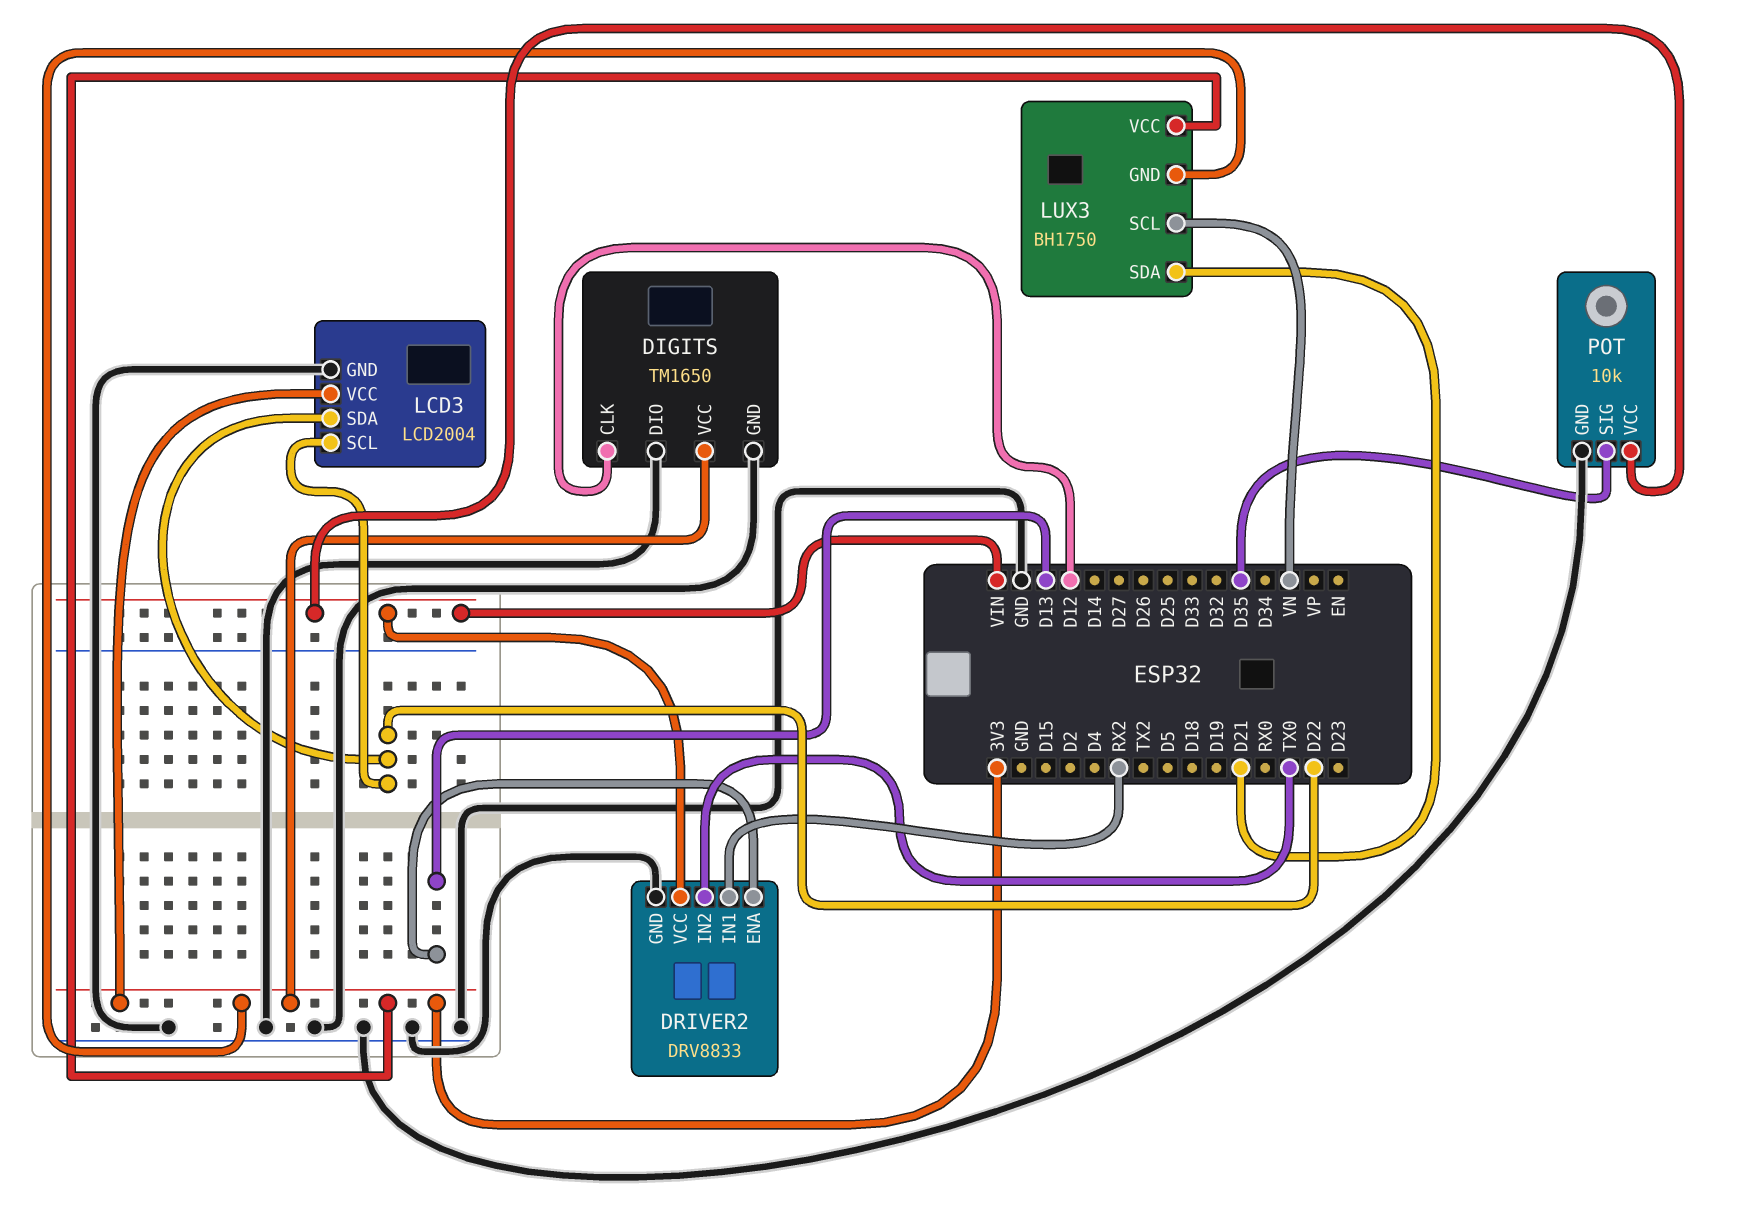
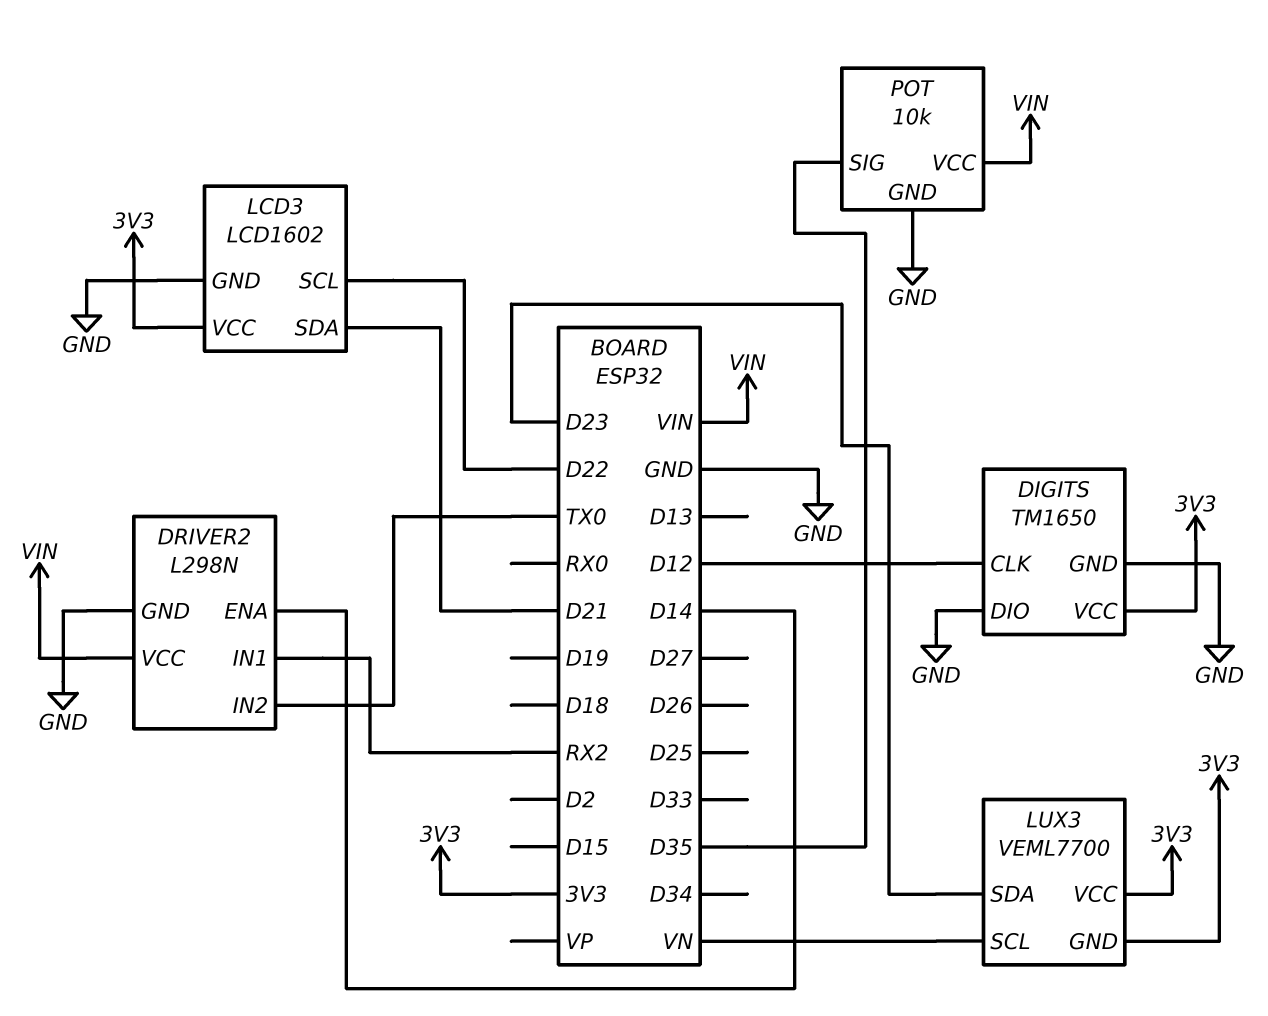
DRIVER2: DRV8833 -> L298N
DRIVER2 pin ENA: D13 -> D14
LCD3: LCD2004 -> LCD1602
LCD3 pin SDA: D22 -> D21
LUX3: BH1750 -> VEML7700
LUX3 pin SDA: D21 -> D23

